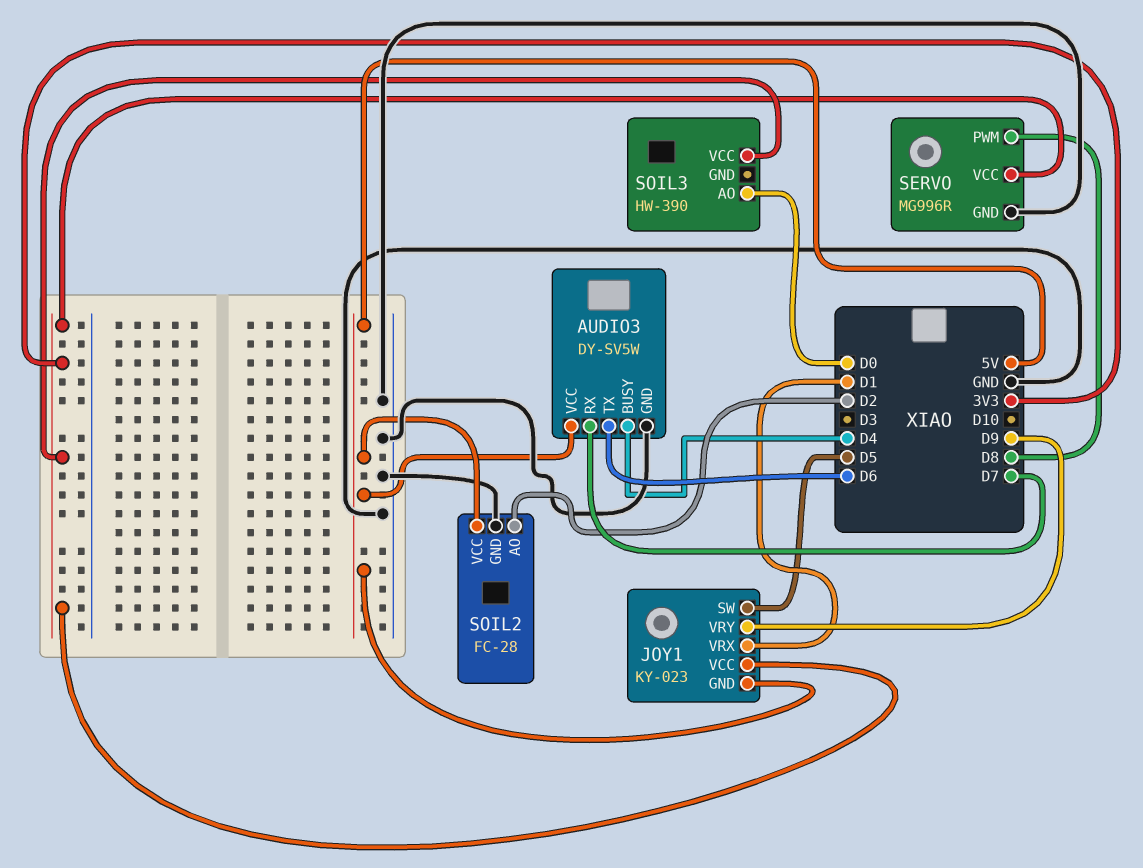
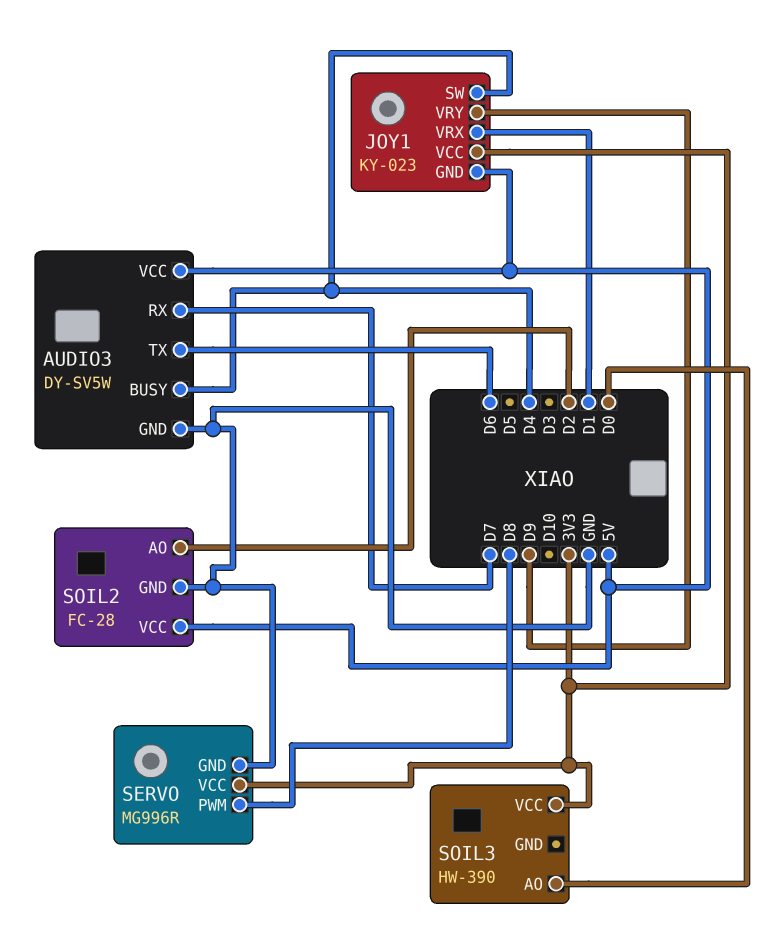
JOY1 pin SW: D5 -> D4

